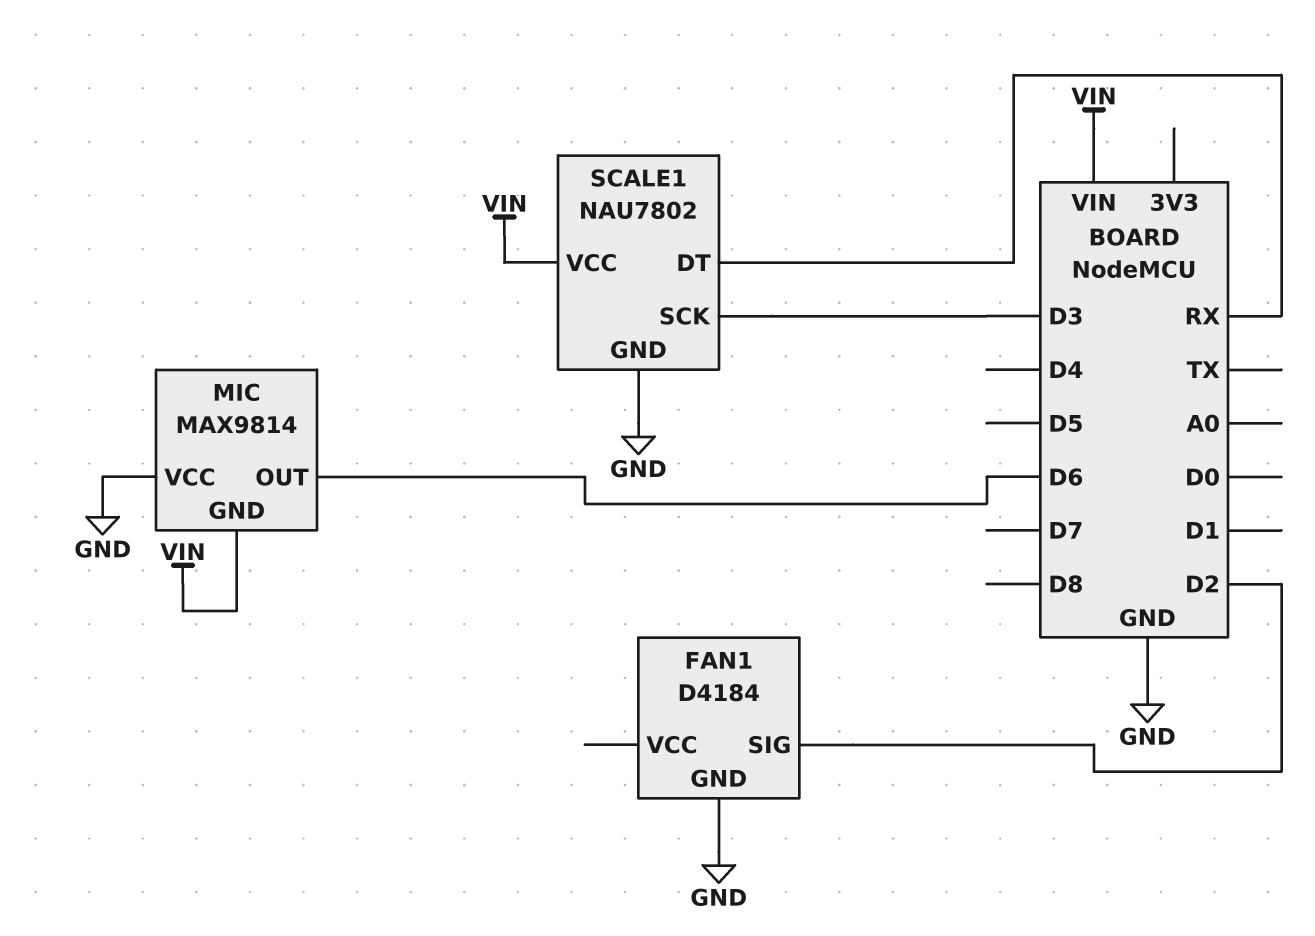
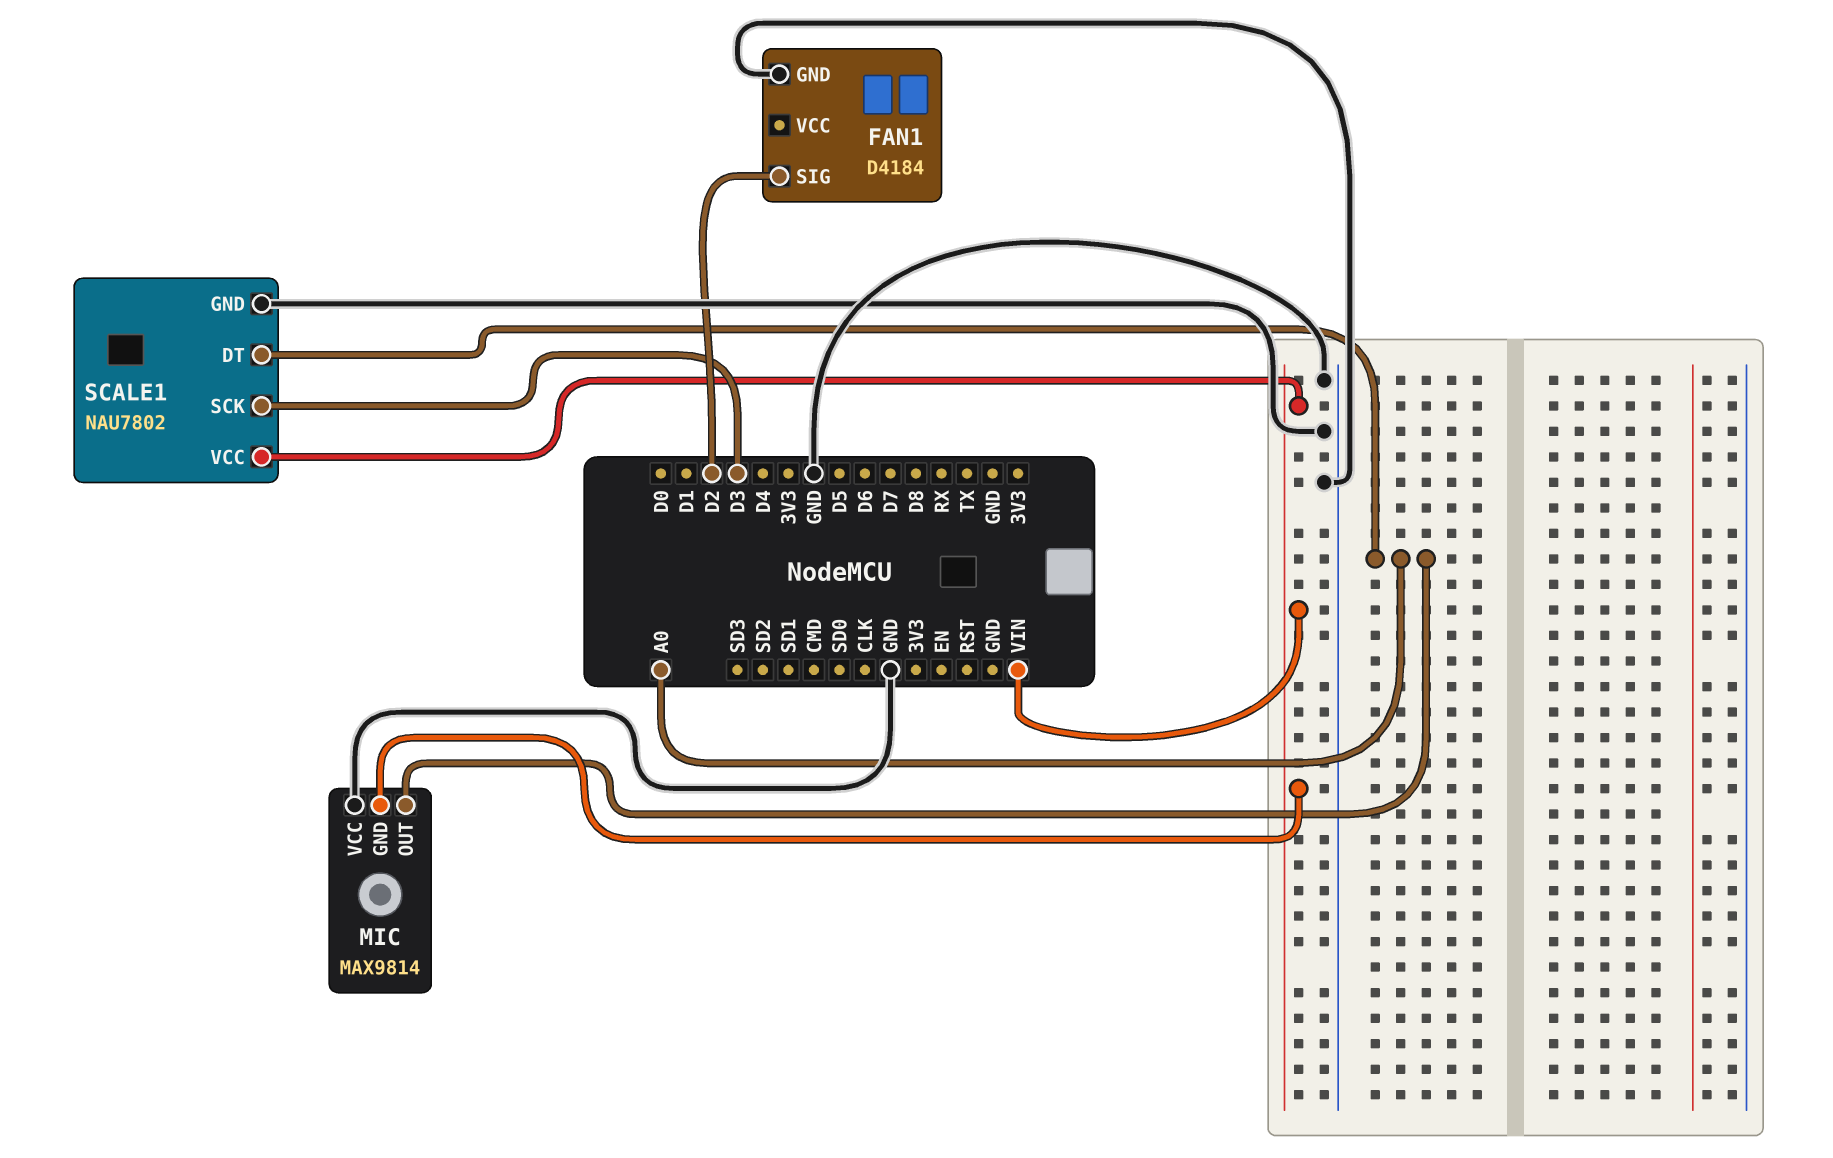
MIC pin OUT: D6 -> A0
SCALE1 pin DT: RX -> A0

